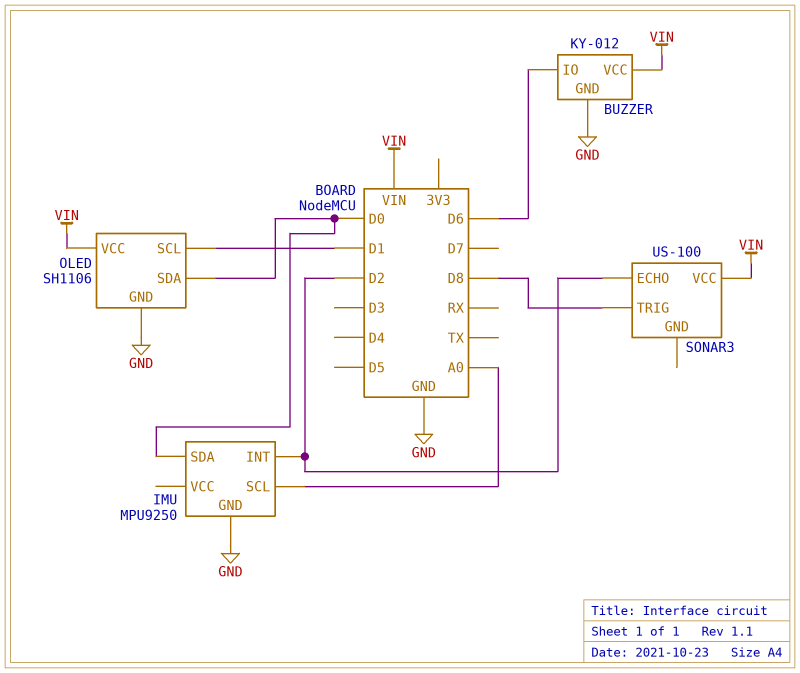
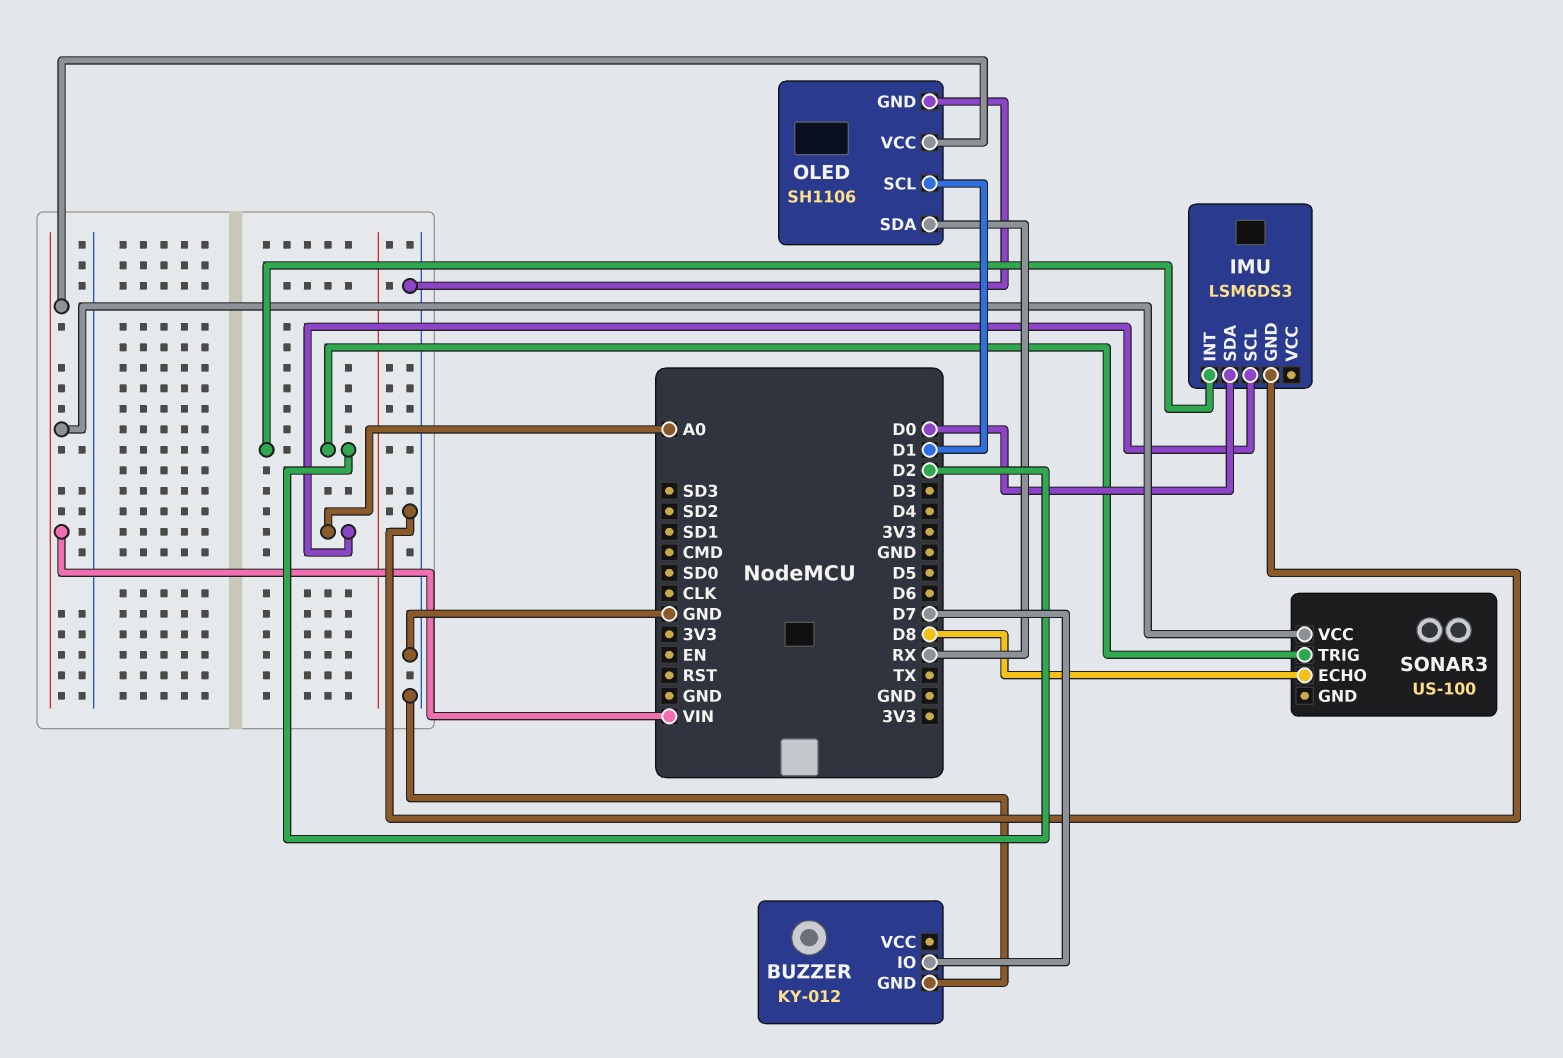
BUZZER pin IO: D6 -> D7
BUZZER pin VCC: VIN -> none
IMU: MPU9250 -> LSM6DS3
OLED pin SDA: D0 -> RX
SONAR3 pin ECHO: D2 -> D8
SONAR3 pin TRIG: D8 -> D2

